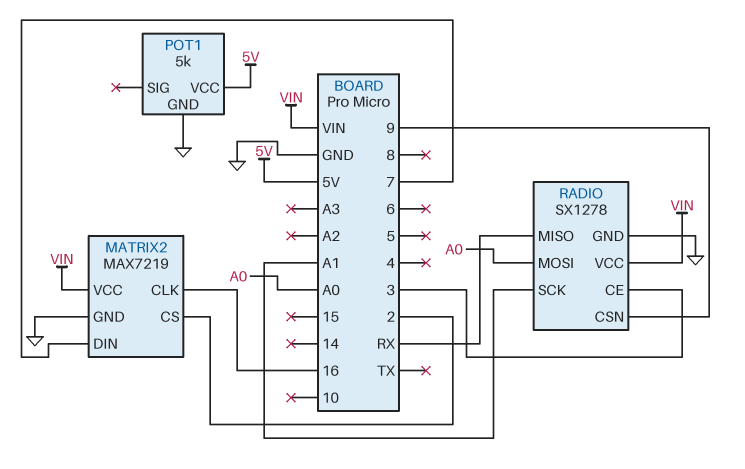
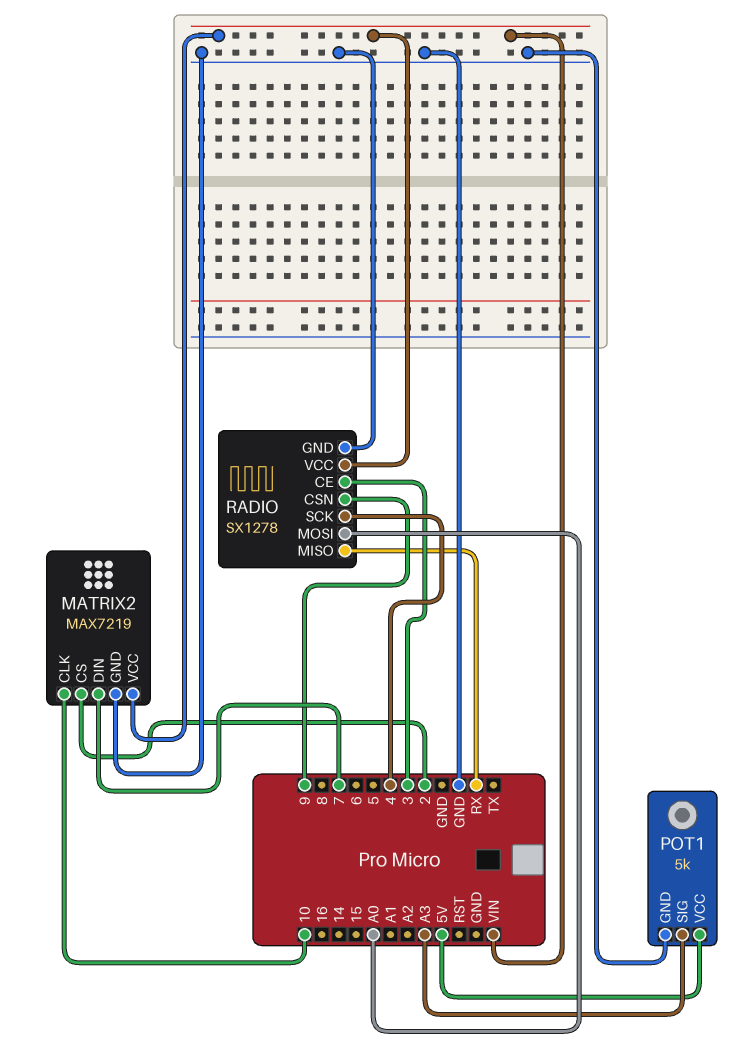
MATRIX2 pin CLK: 16 -> 10
POT1 pin SIG: none -> A3
RADIO pin SCK: A1 -> 4

